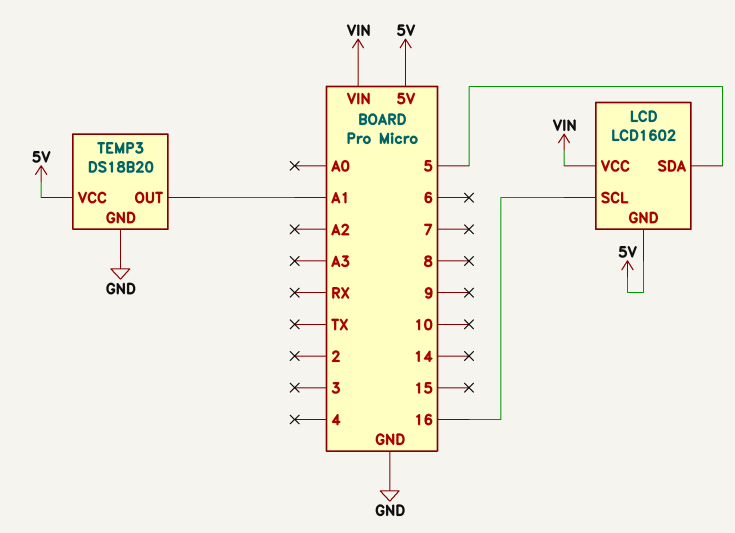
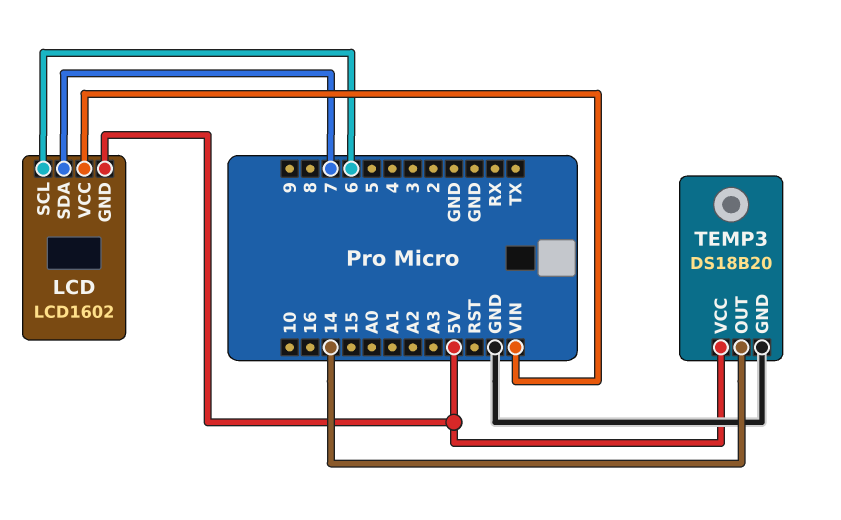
LCD pin SCL: 16 -> 6
LCD pin SDA: 5 -> 7
TEMP3 pin OUT: A1 -> 14

